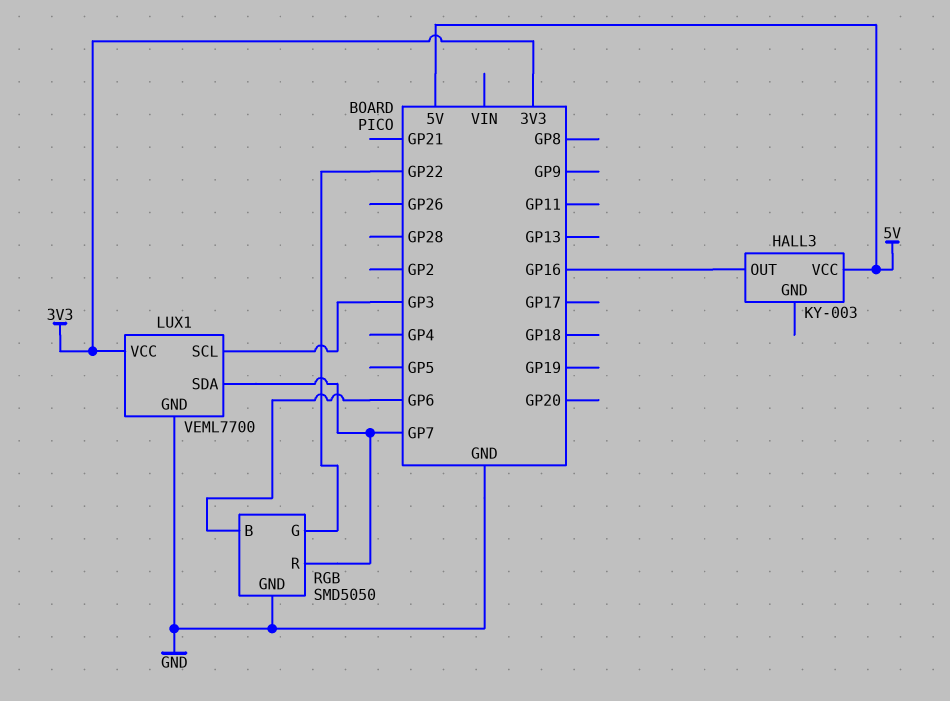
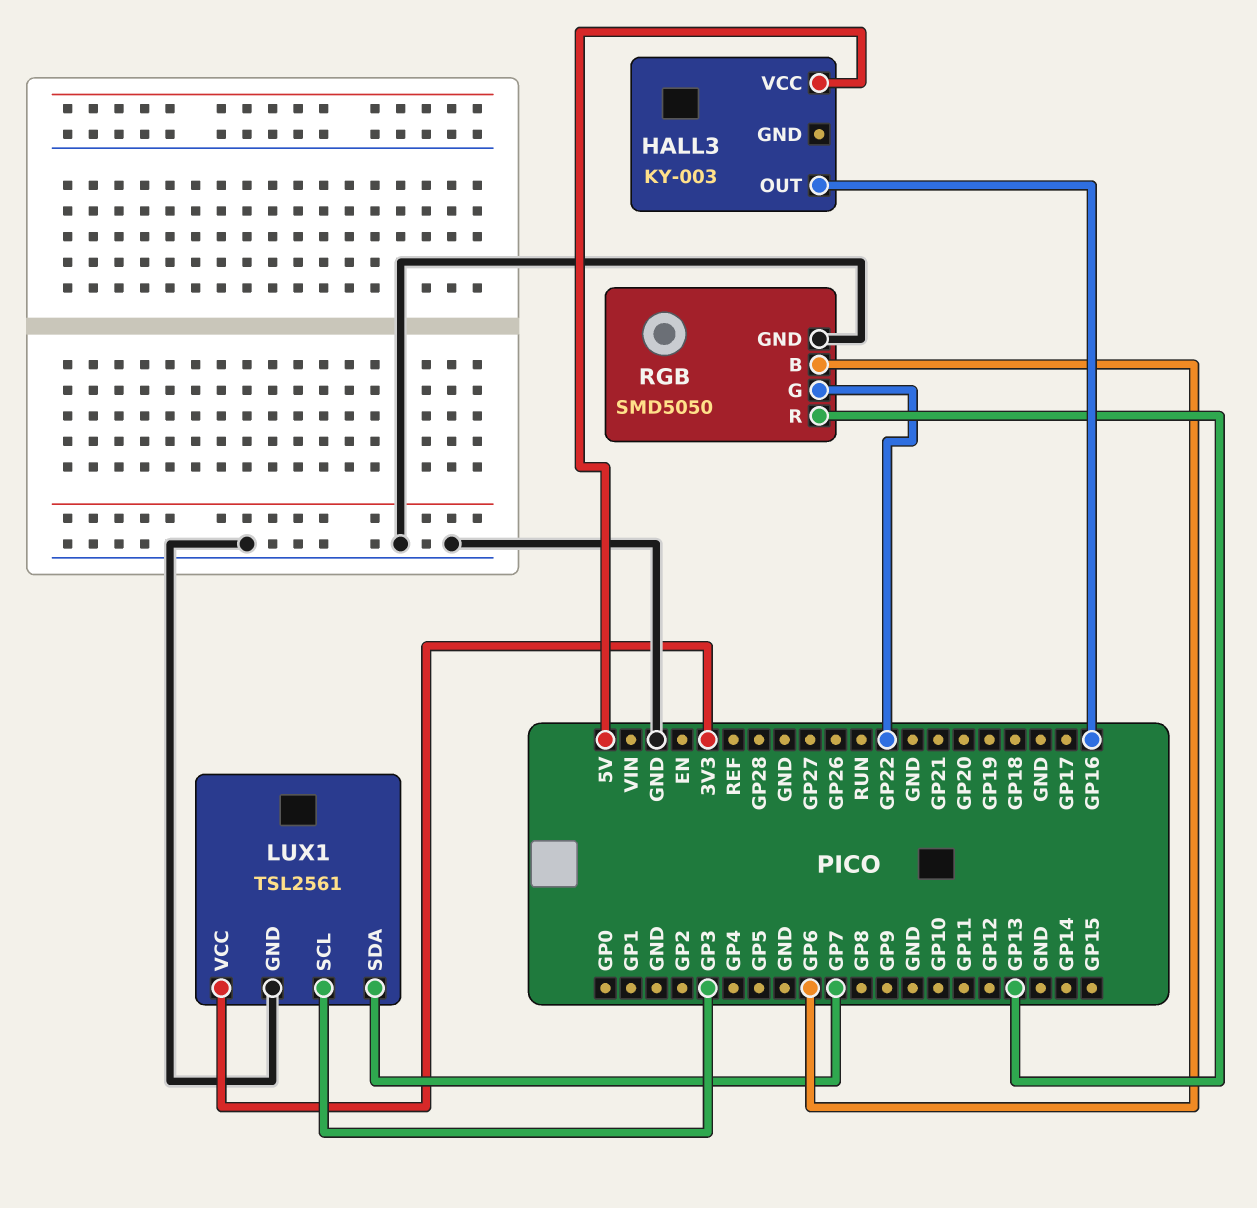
LUX1: VEML7700 -> TSL2561
RGB pin R: GP7 -> GP13

